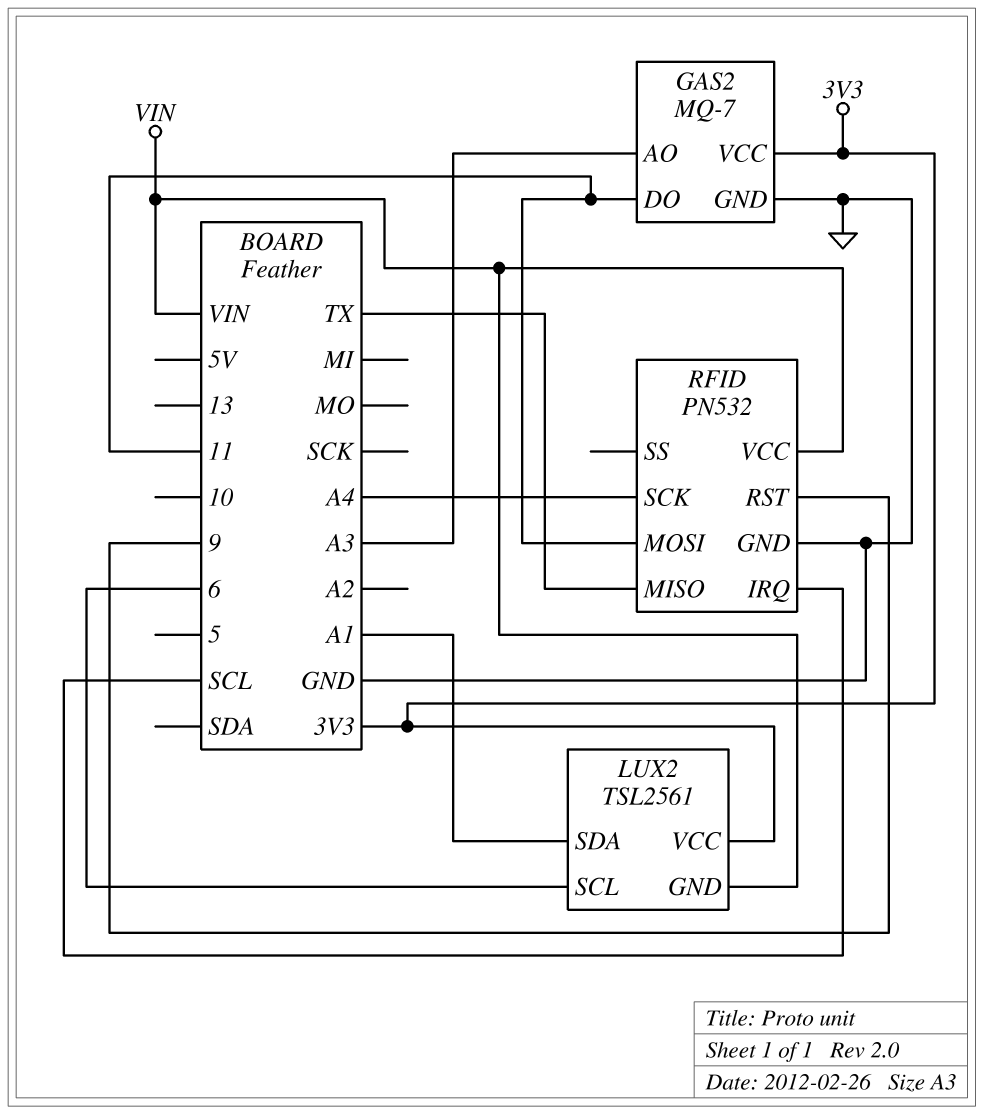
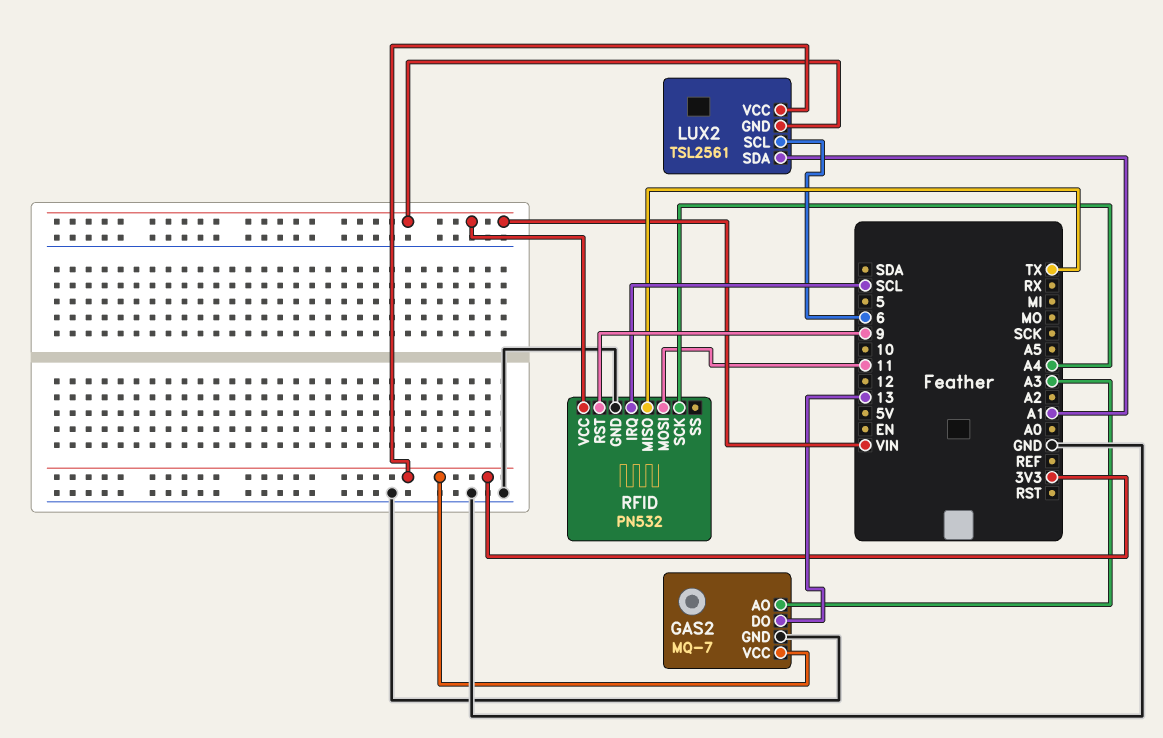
GAS2 pin DO: 11 -> 13

